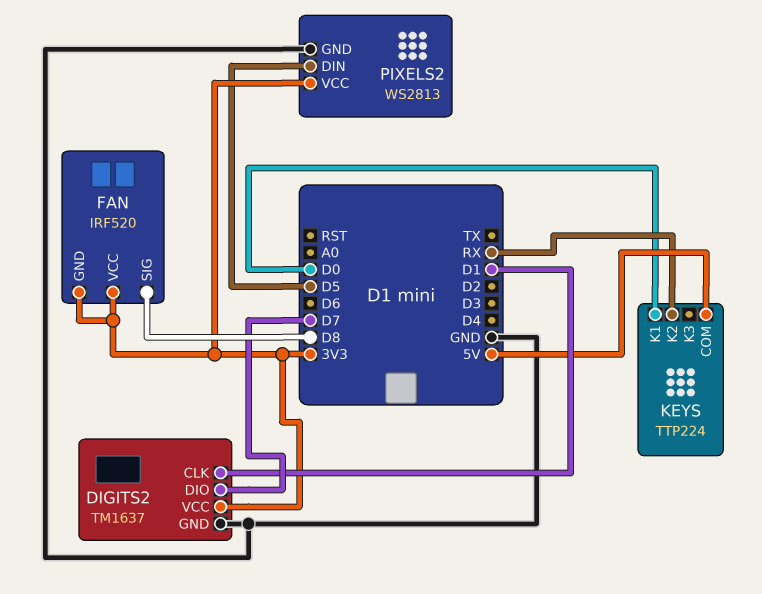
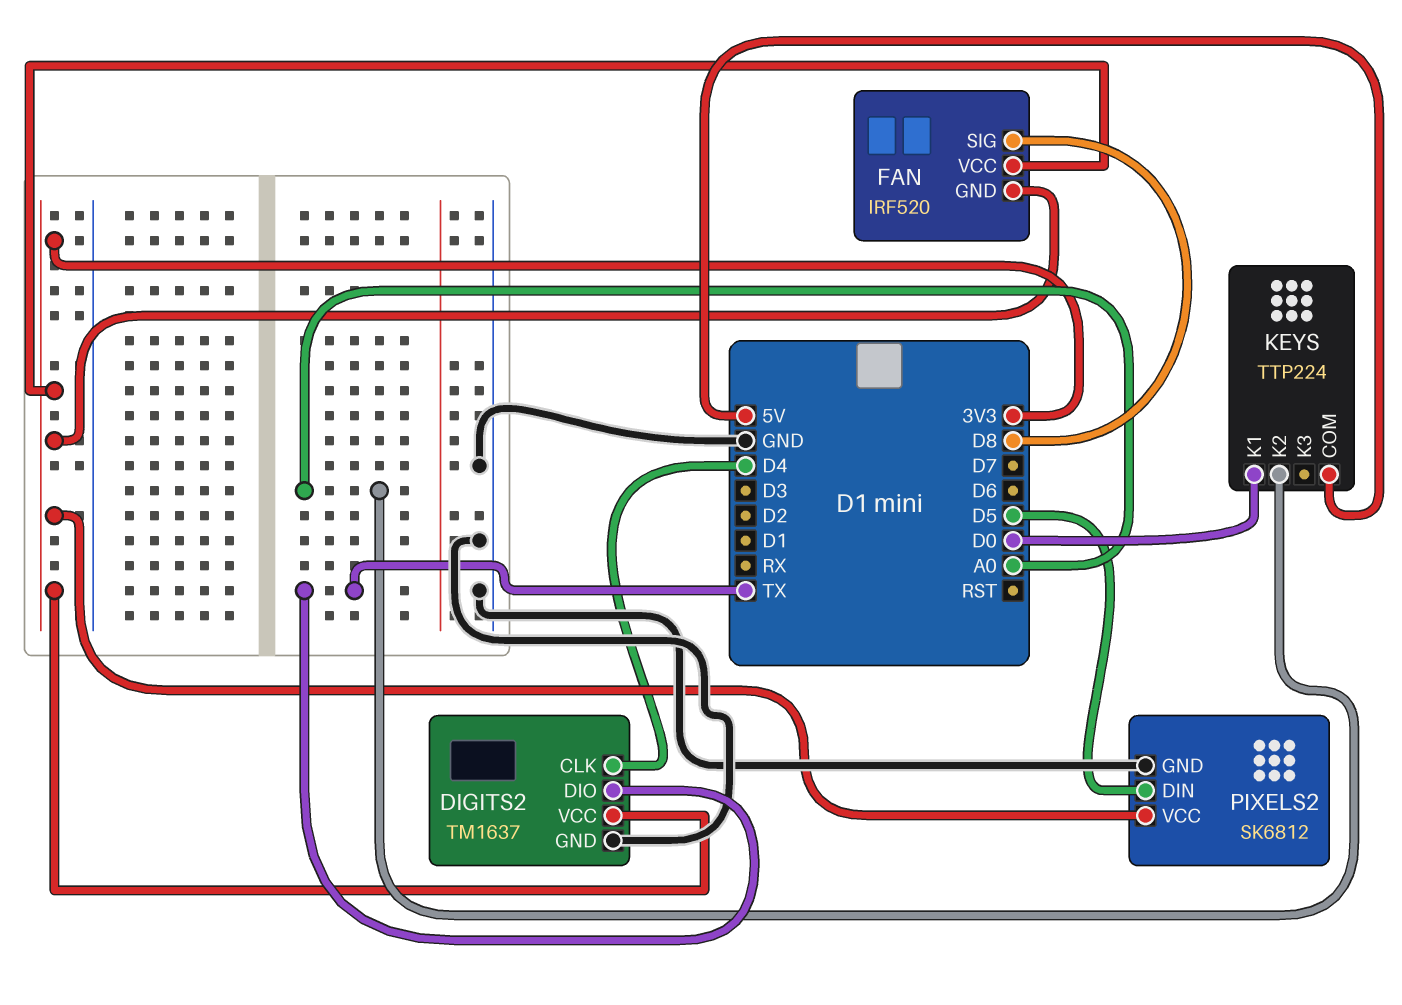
DIGITS2 pin CLK: D1 -> D4
DIGITS2 pin DIO: D7 -> TX
KEYS pin K2: RX -> A0
PIXELS2: WS2813 -> SK6812

